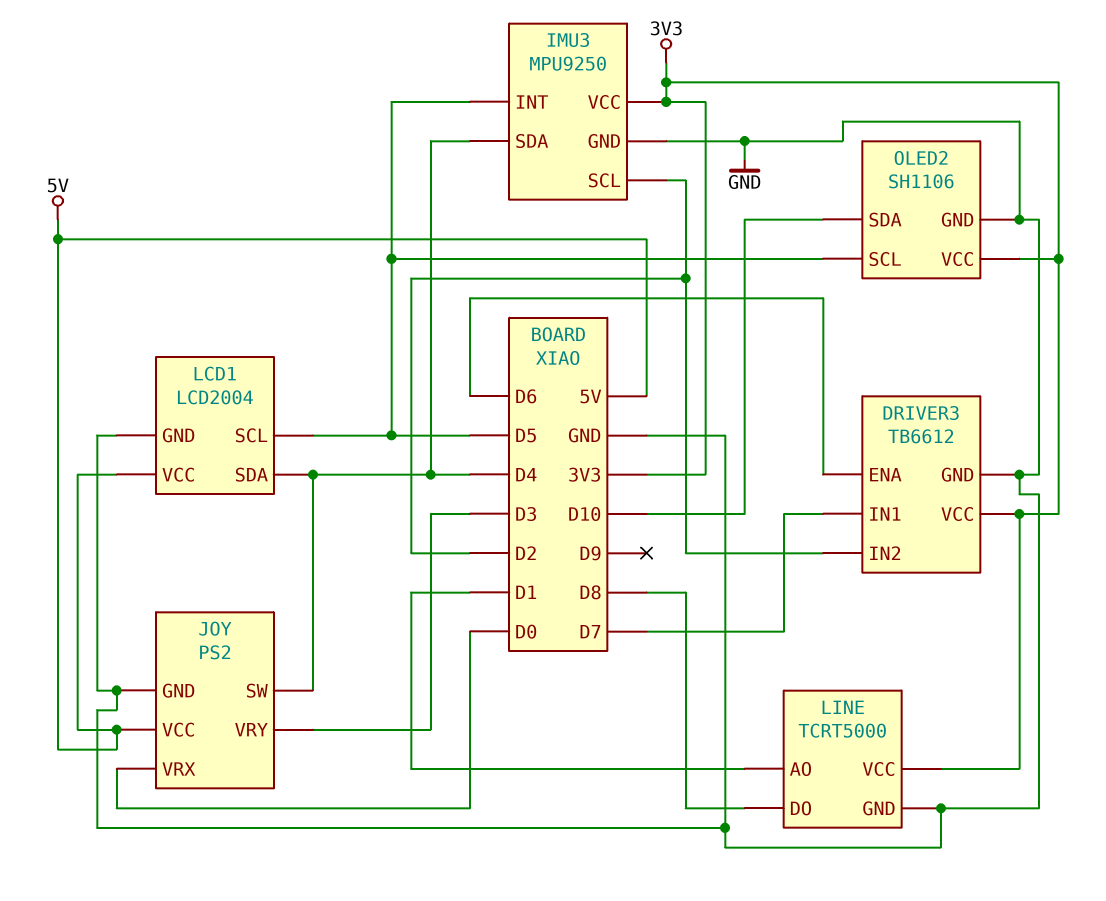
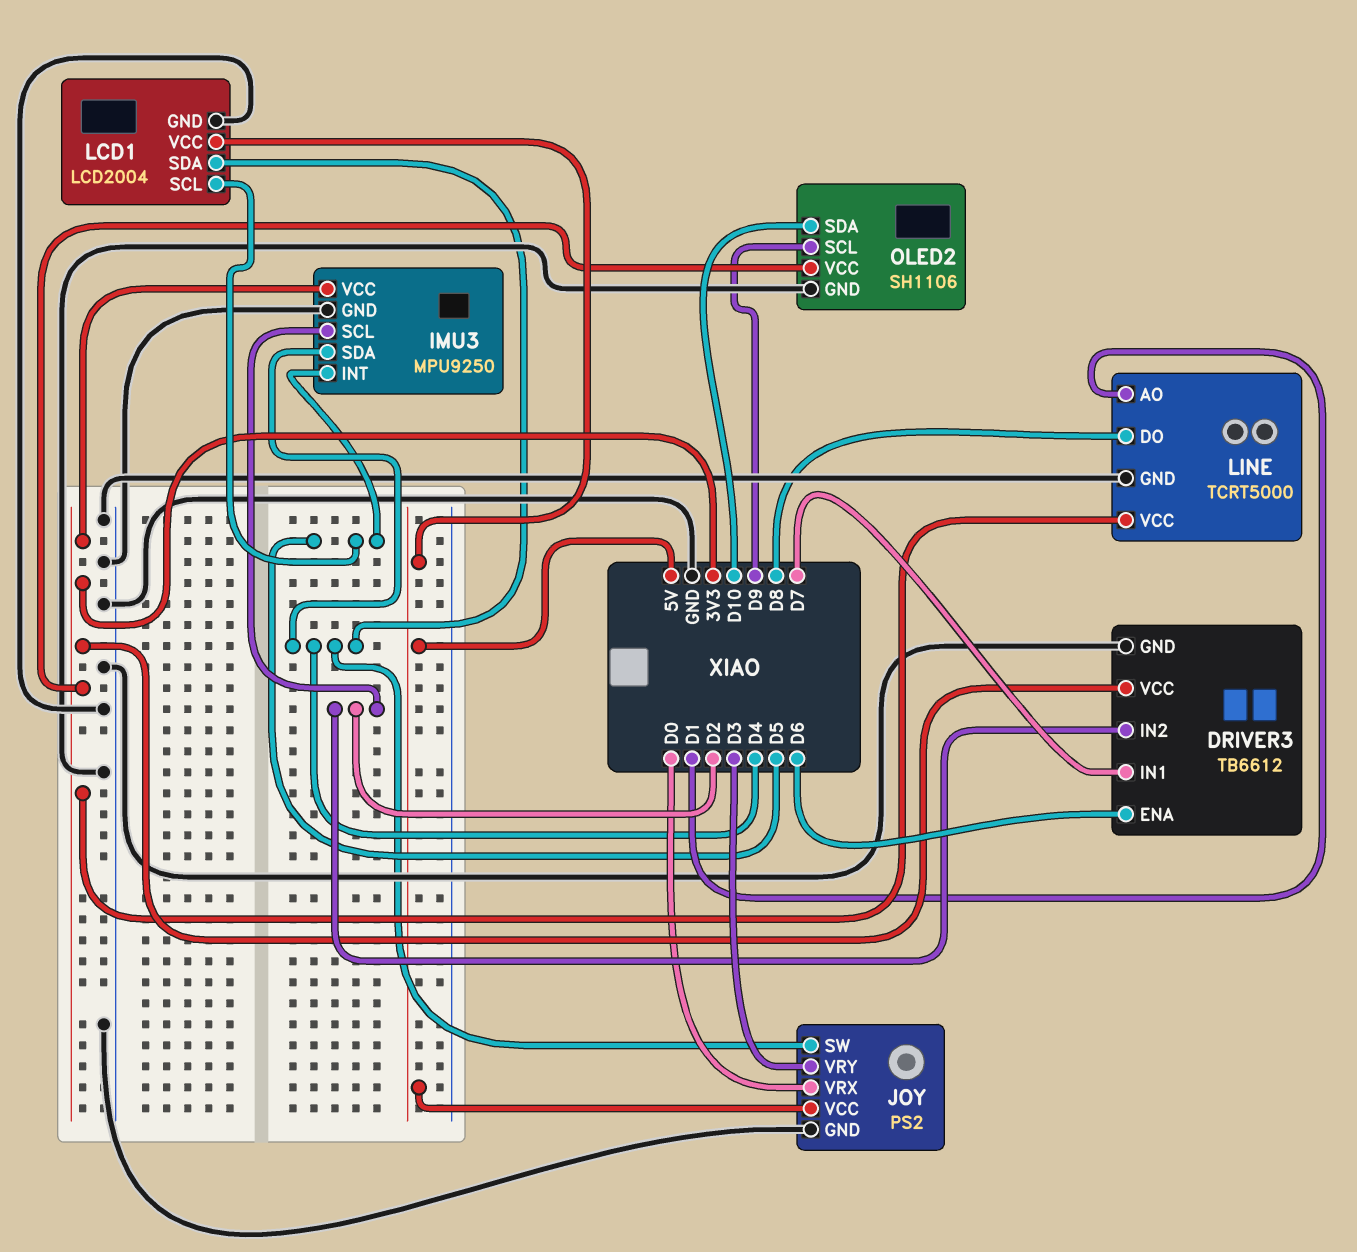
OLED2 pin SCL: D5 -> D9

